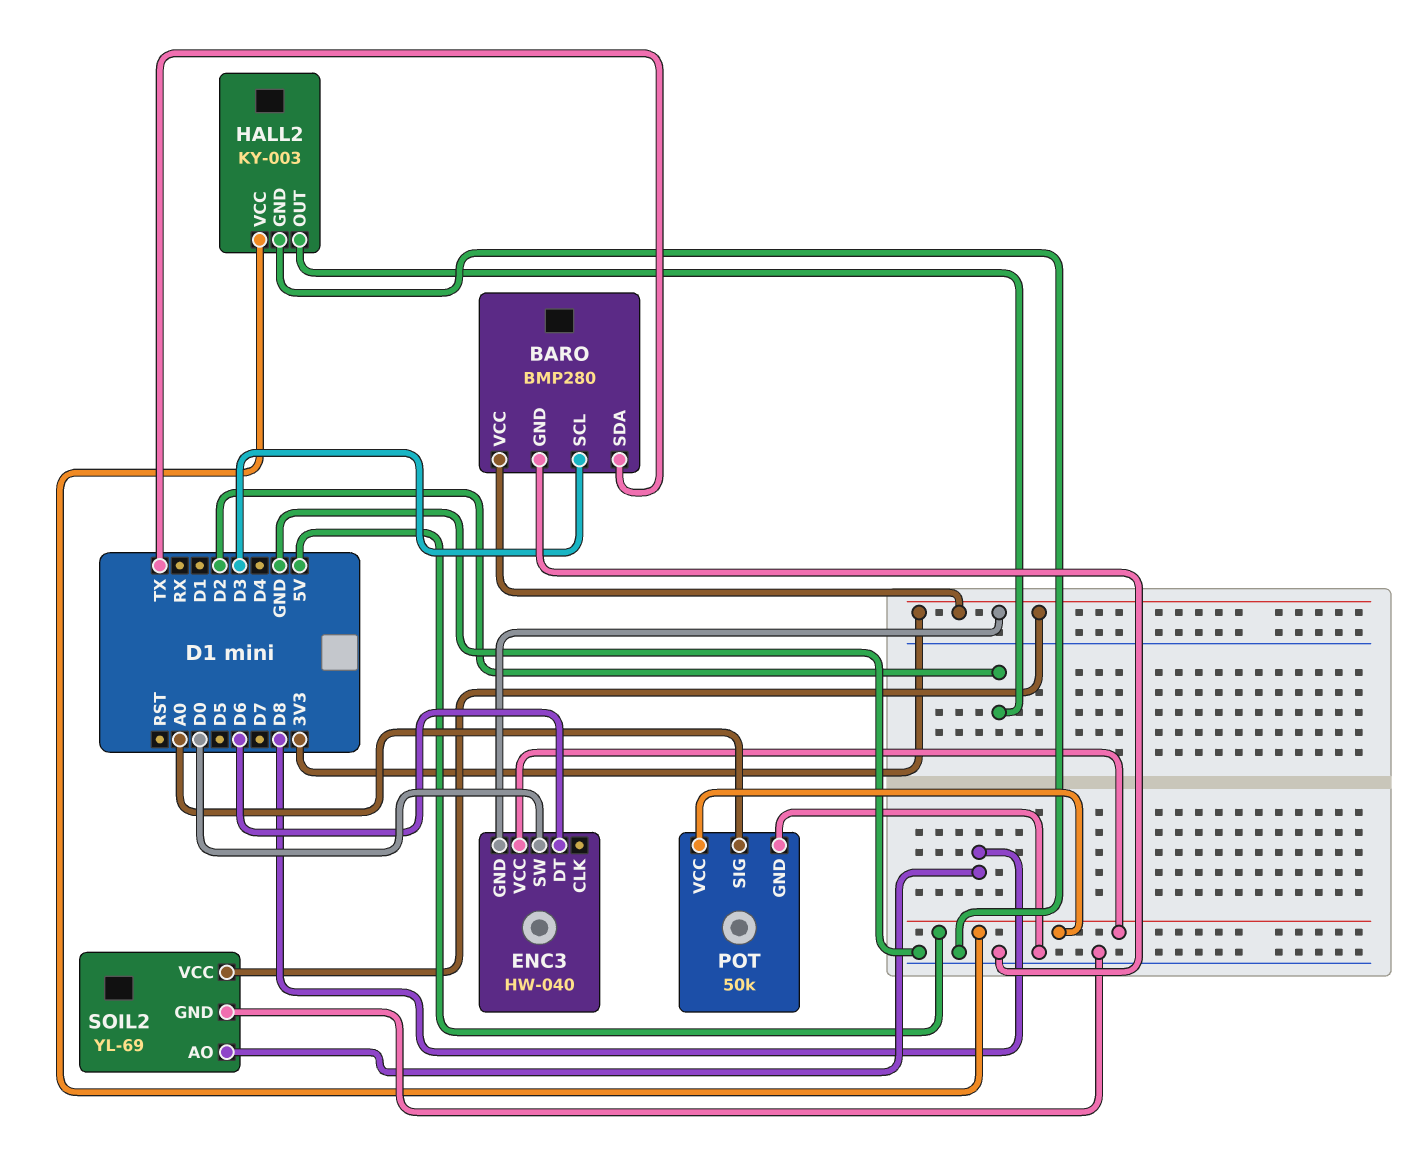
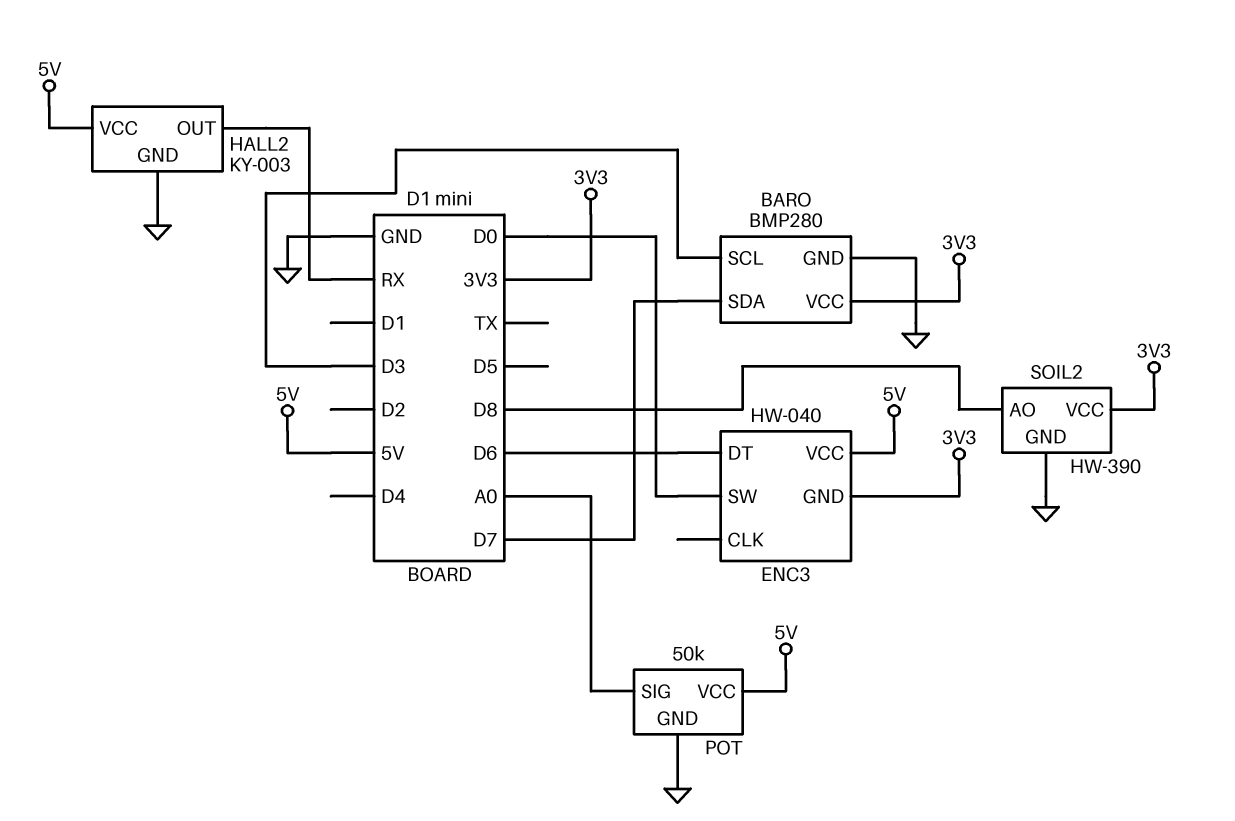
BARO pin SDA: TX -> D7
HALL2 pin OUT: D2 -> RX
SOIL2: YL-69 -> HW-390

